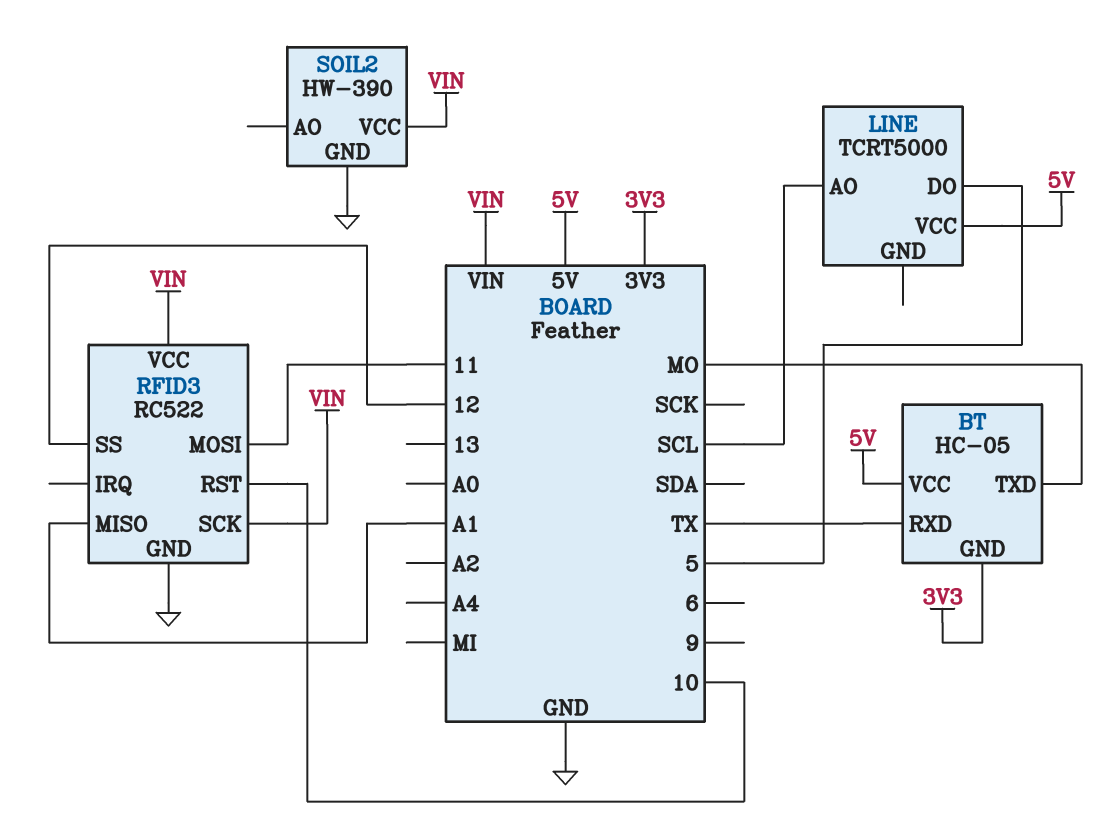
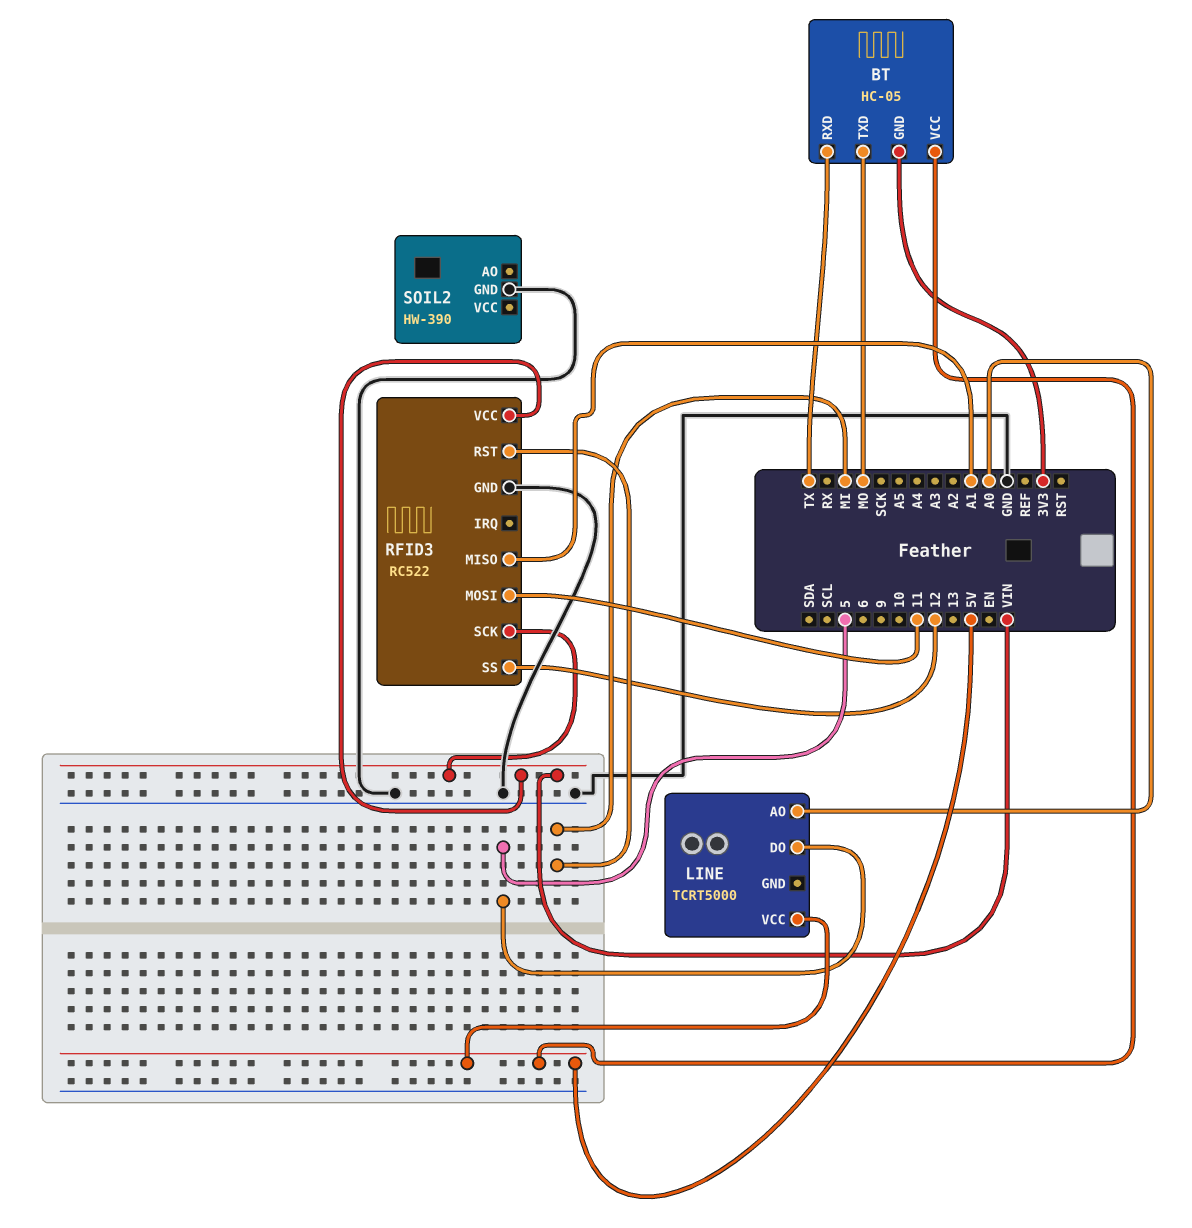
LINE pin AO: SCL -> A0
RFID3 pin RST: 10 -> MI
SOIL2 pin VCC: VIN -> none

